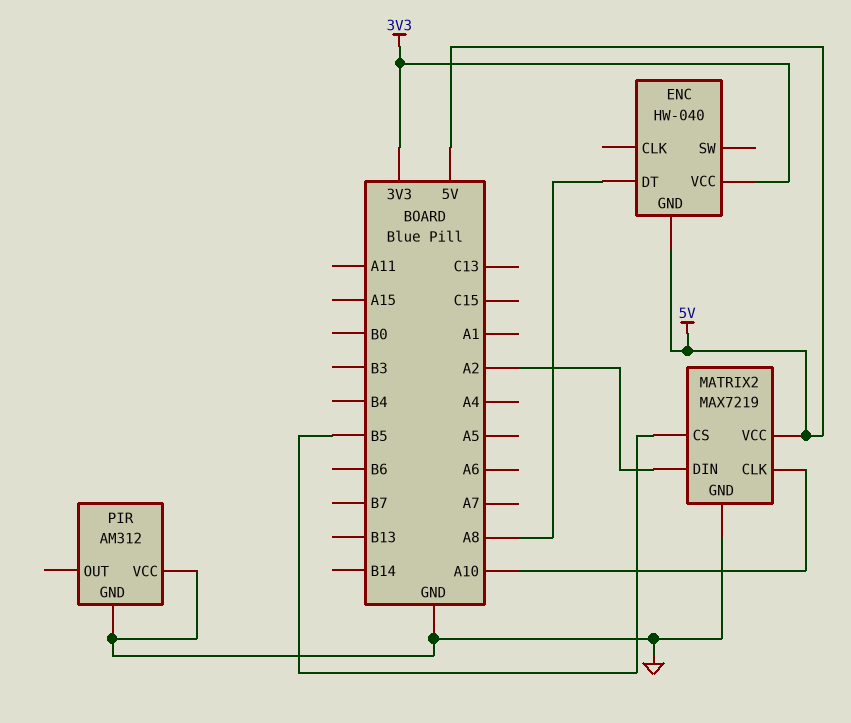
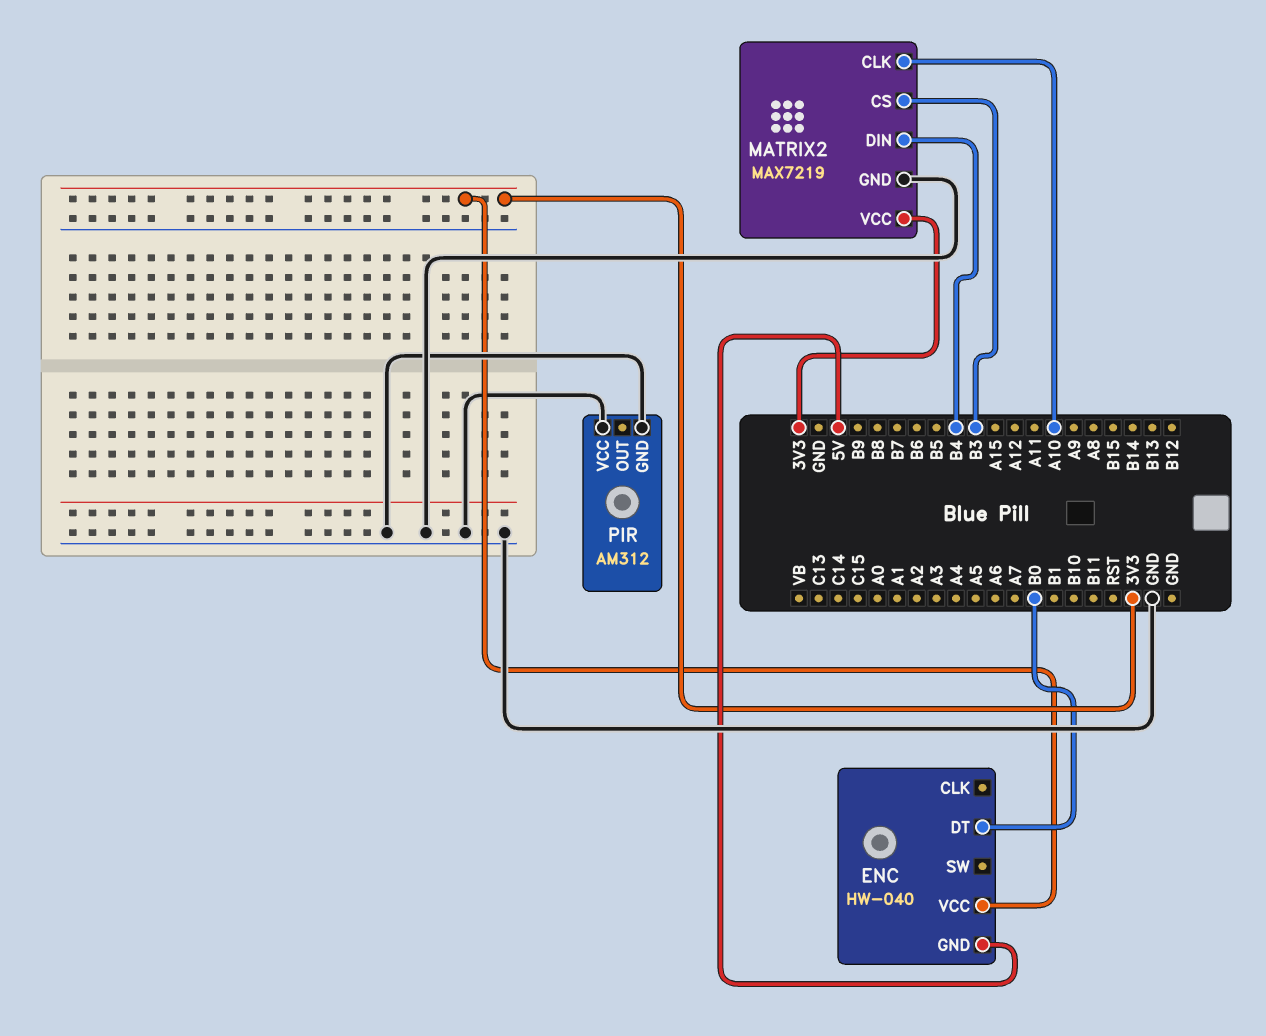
ENC pin DT: A8 -> B0
MATRIX2 pin CS: B5 -> B3
MATRIX2 pin DIN: A2 -> B4
MATRIX2 pin VCC: 5V -> 3V3

